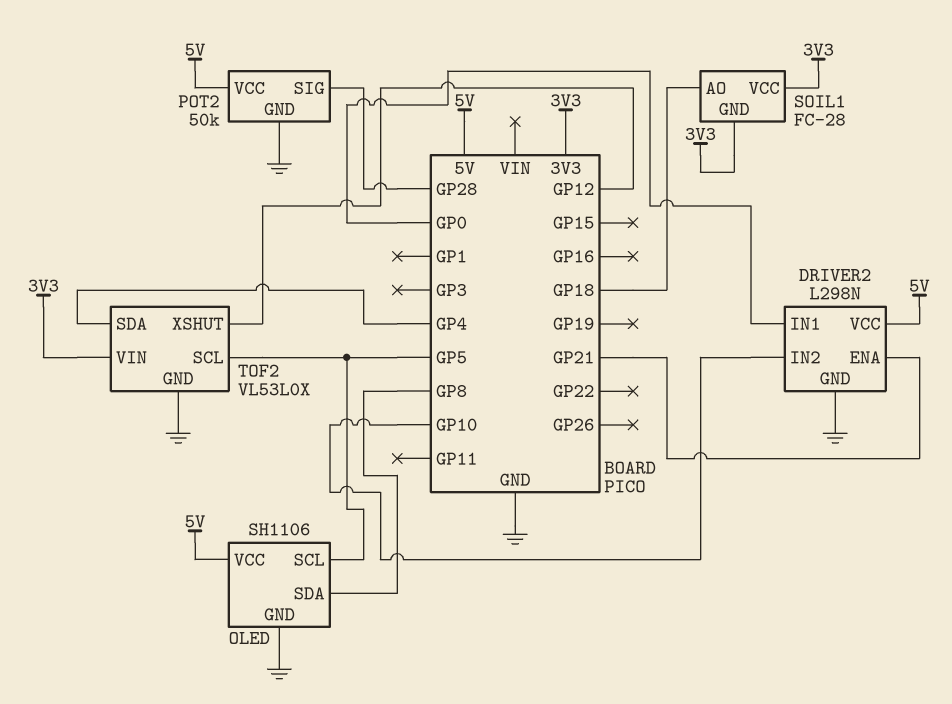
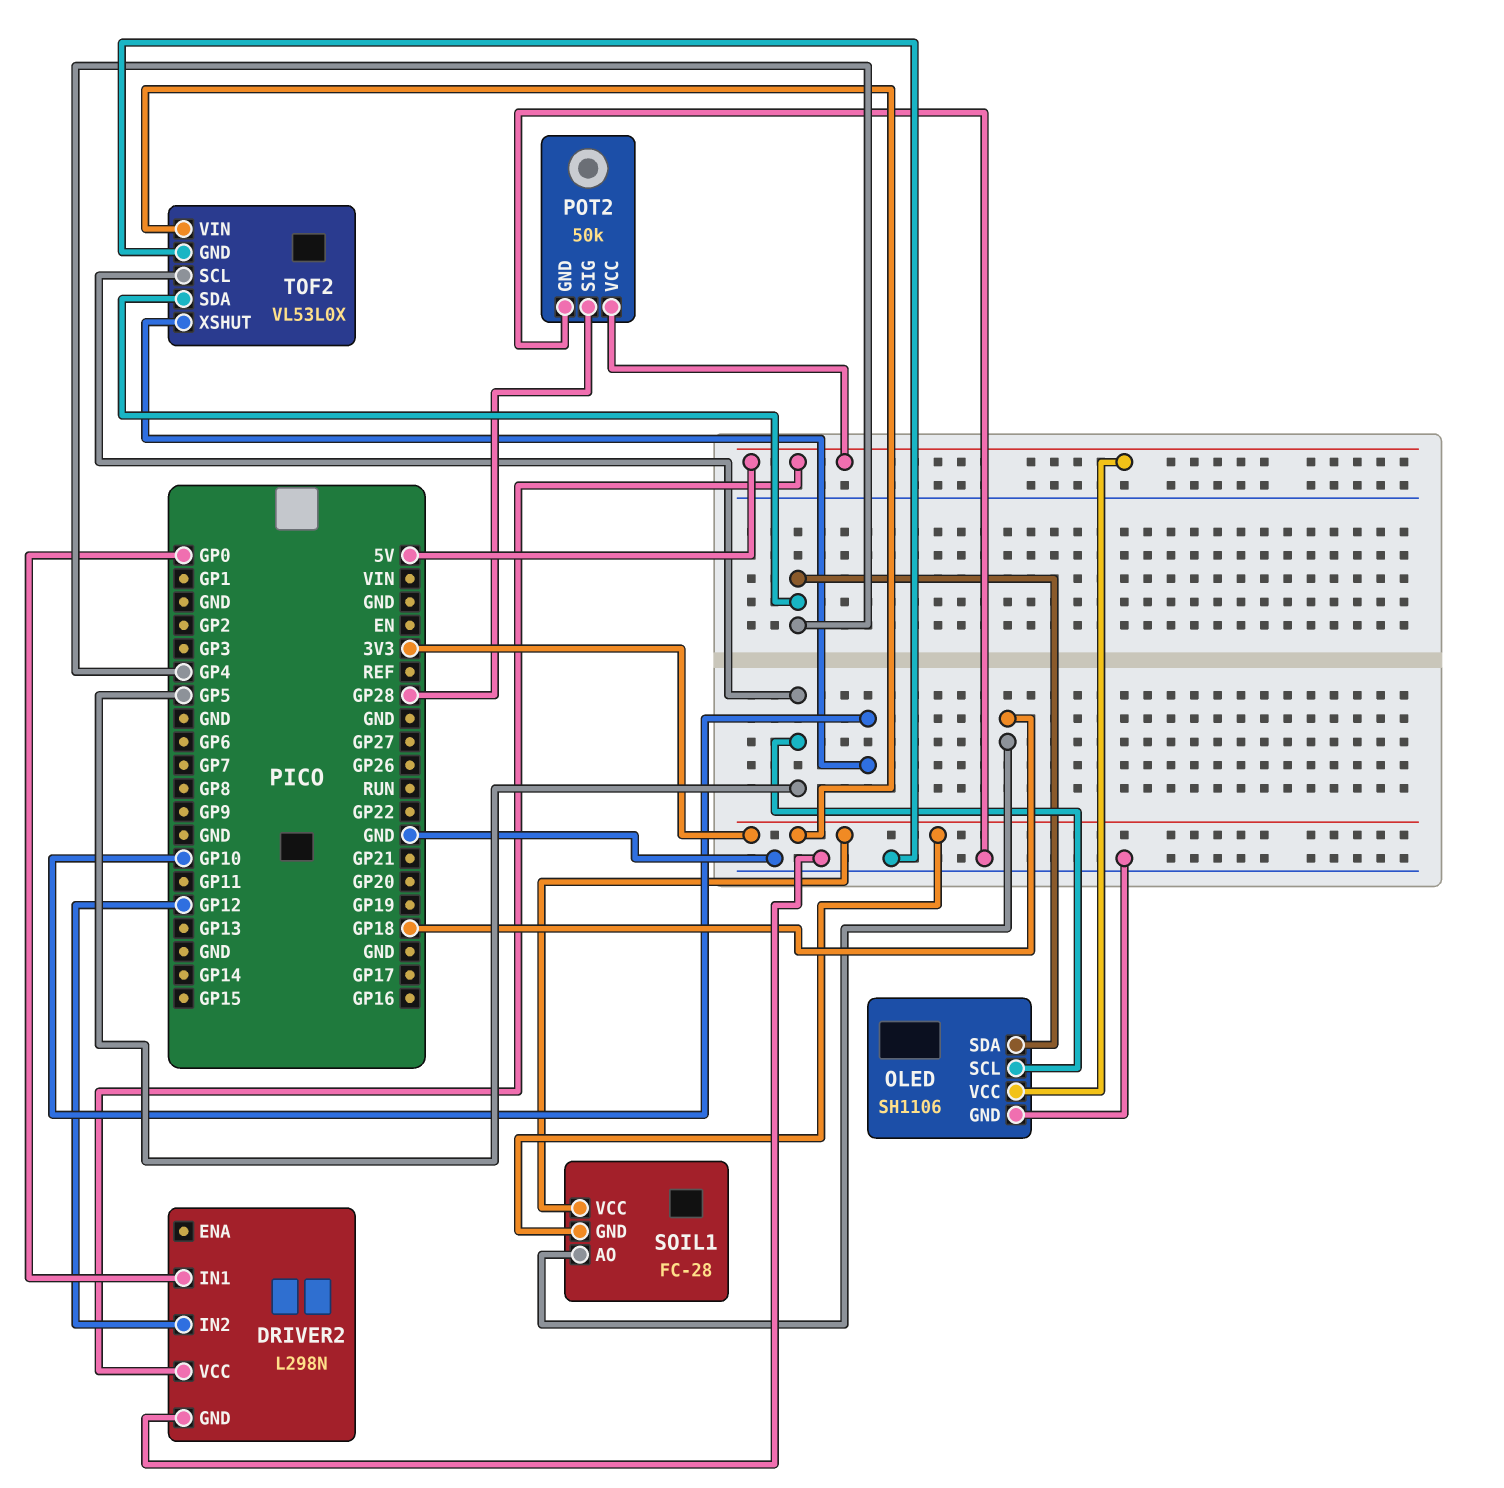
DRIVER2 pin ENA: GP21 -> none
DRIVER2 pin IN2: GP10 -> GP12
OLED pin SDA: GP8 -> GP4
TOF2 pin XSHUT: GP12 -> GP10

